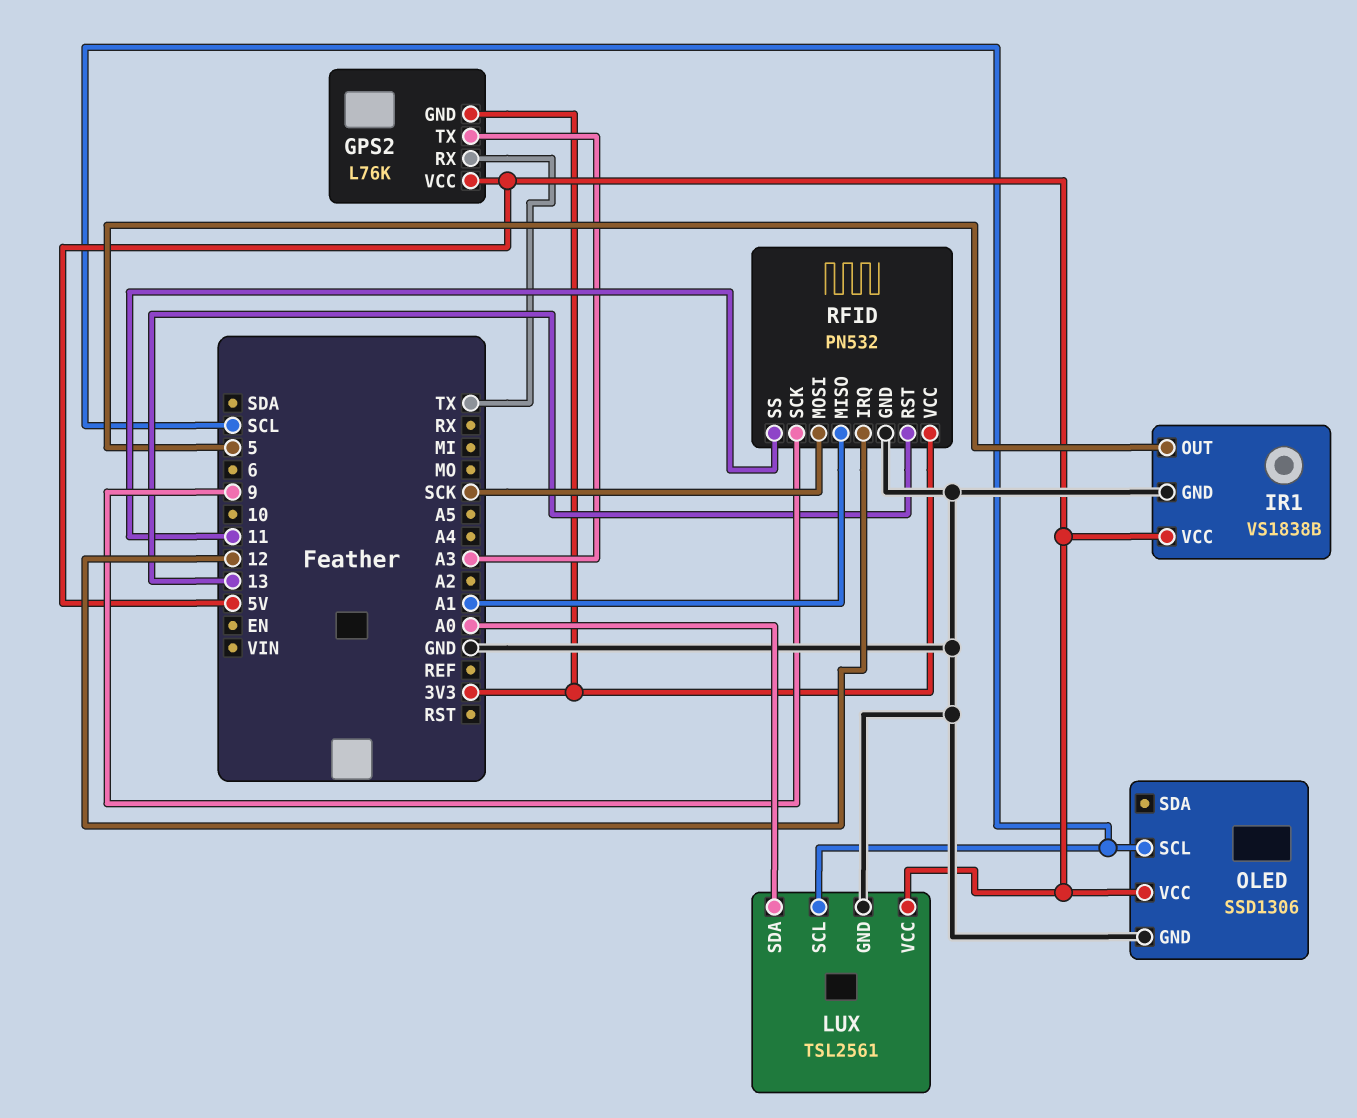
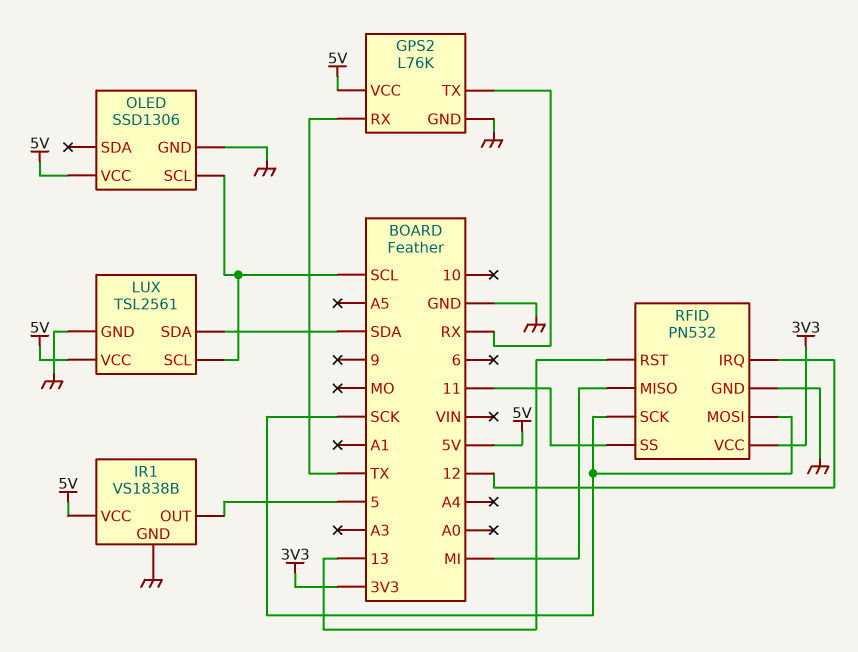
GPS2 pin GND: 3V3 -> GND
GPS2 pin TX: A3 -> RX
LUX pin SDA: A0 -> SDA
RFID pin MISO: A1 -> MI
RFID pin SCK: 9 -> SCK

